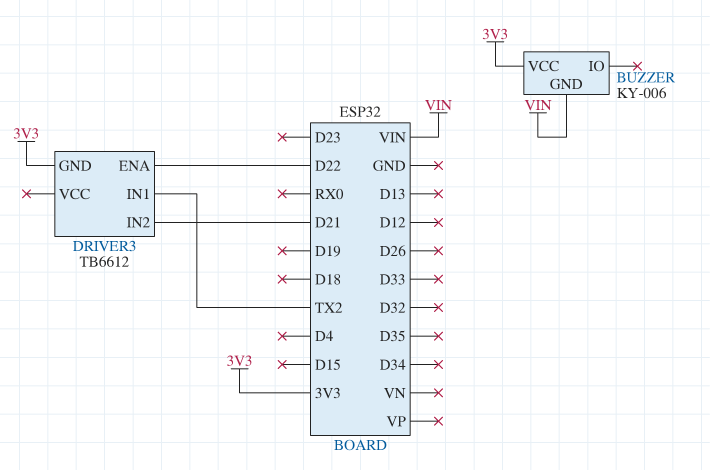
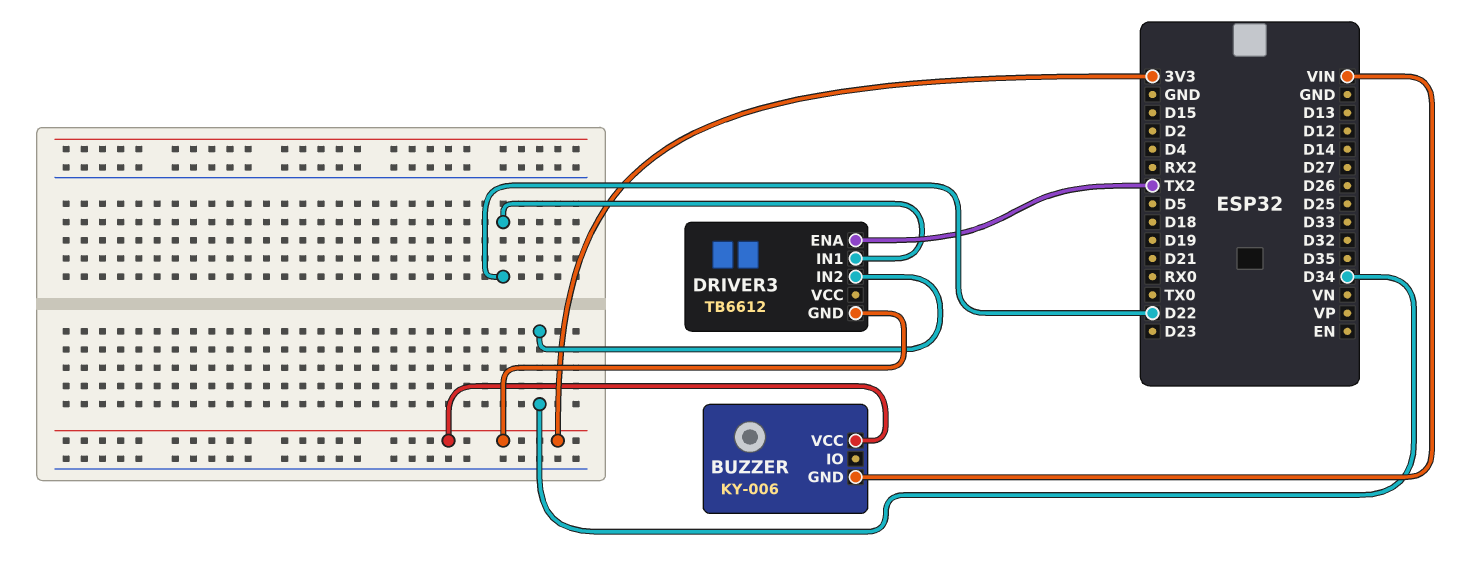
DRIVER3 pin ENA: D22 -> TX2
DRIVER3 pin IN1: TX2 -> D22
DRIVER3 pin IN2: D21 -> D34

